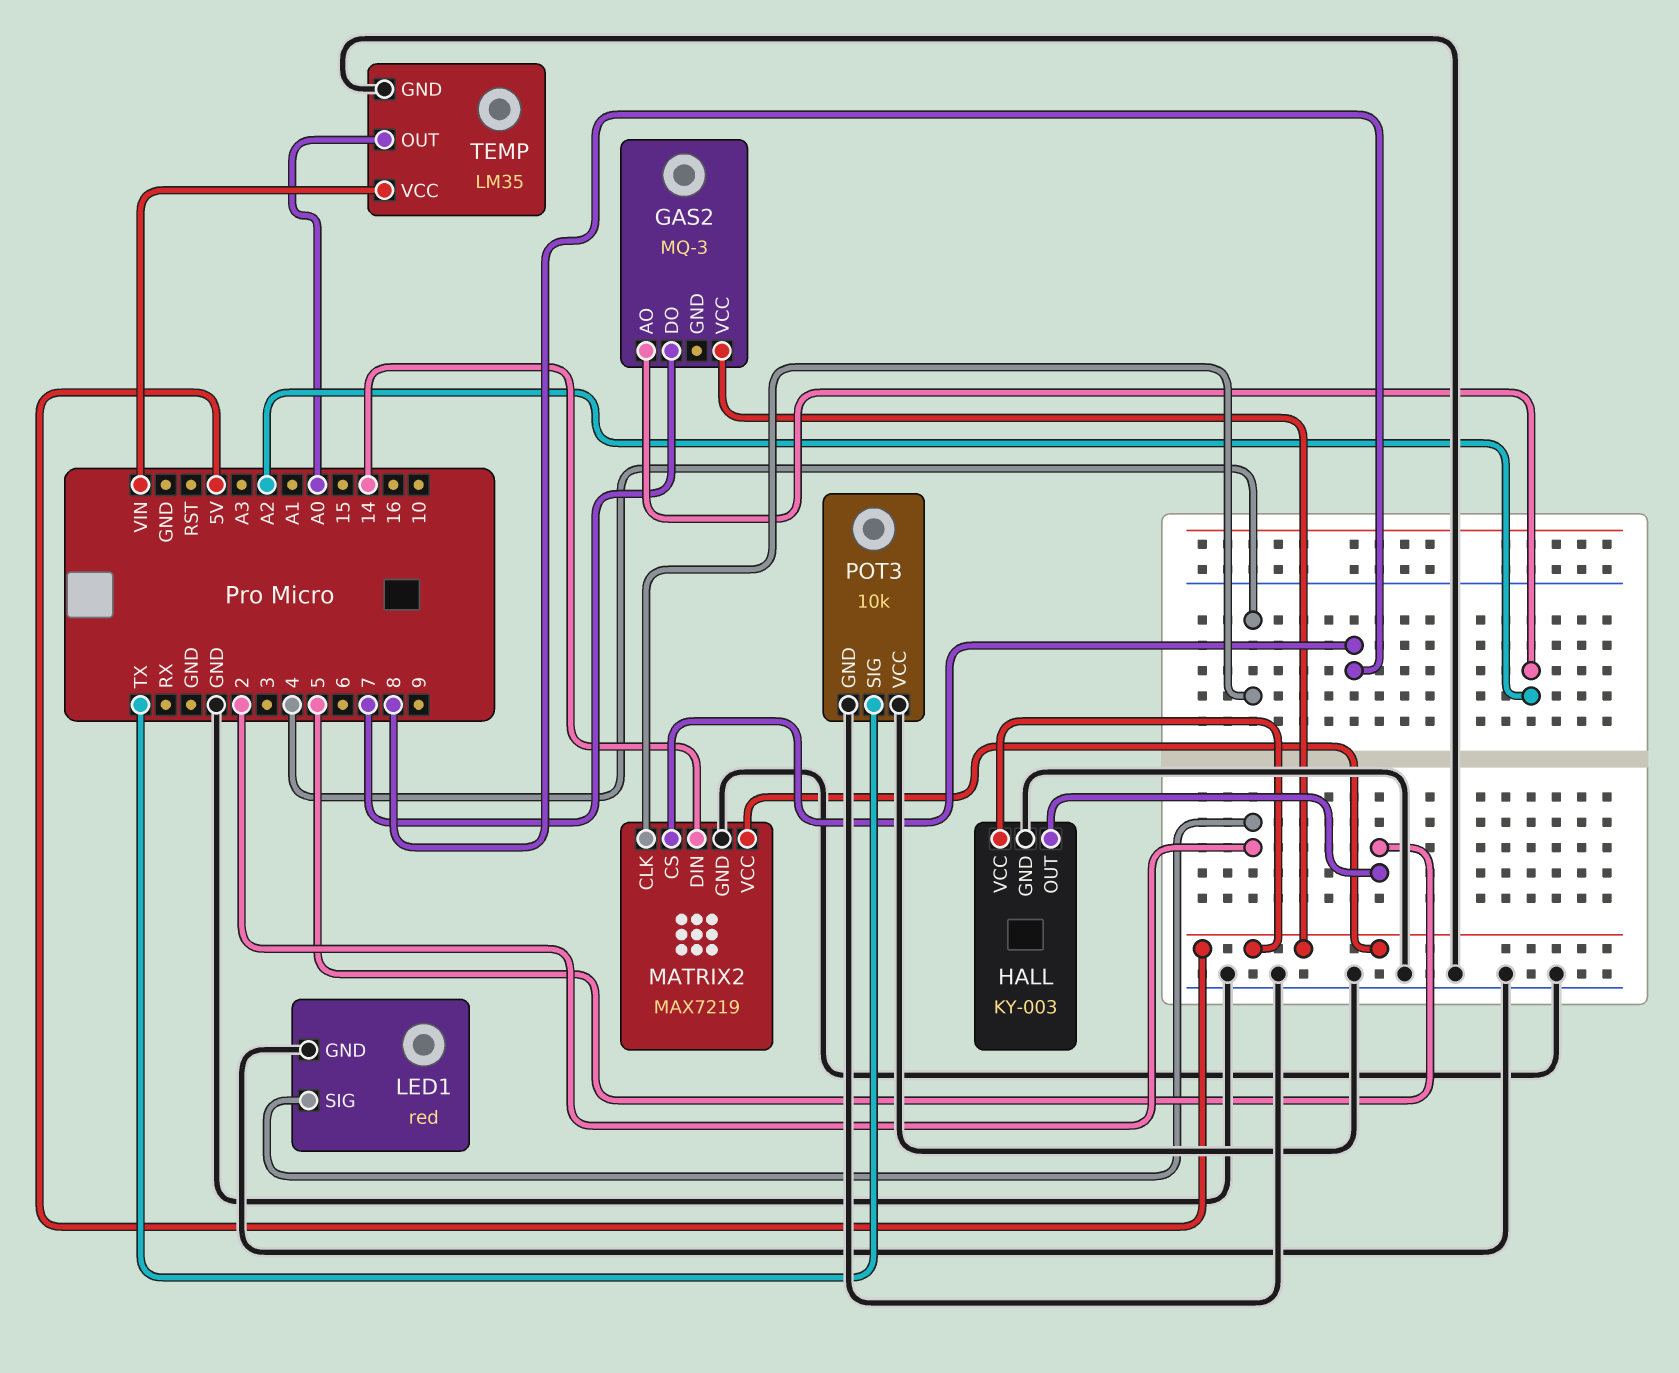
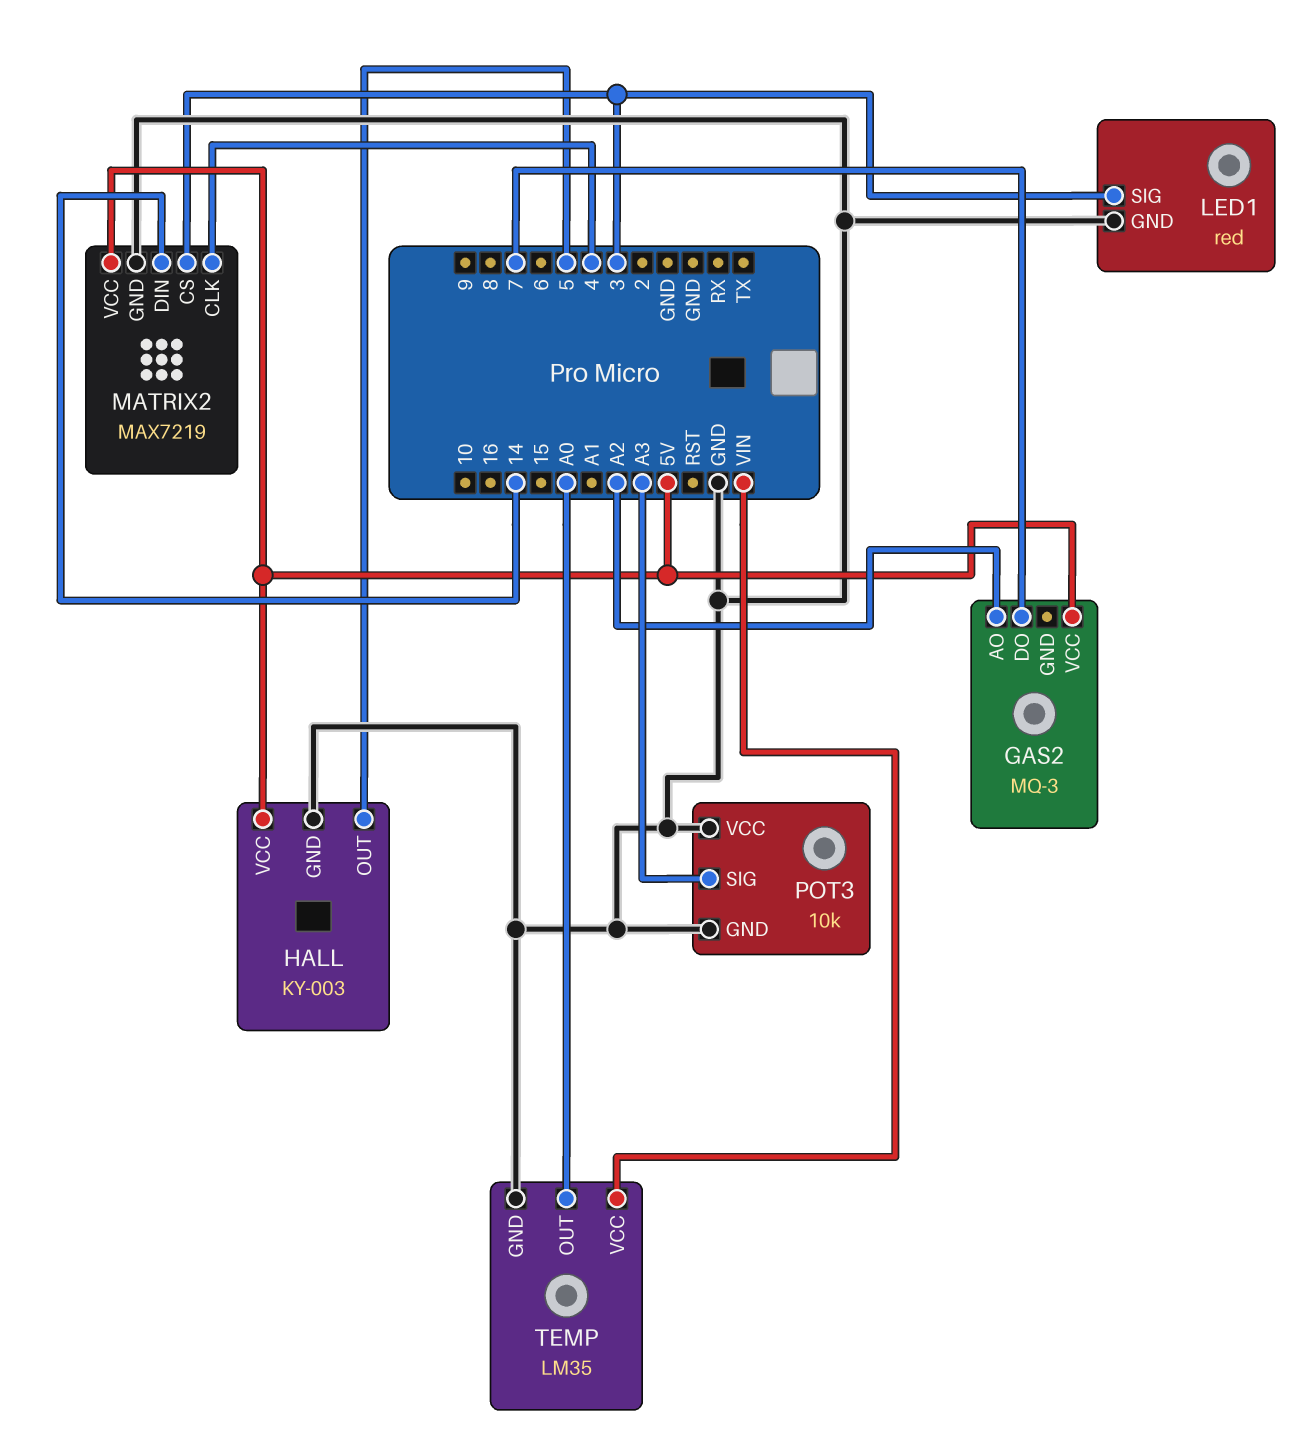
LED1 pin SIG: 2 -> 3
MATRIX2 pin CS: 8 -> 3
POT3 pin SIG: TX -> A3

